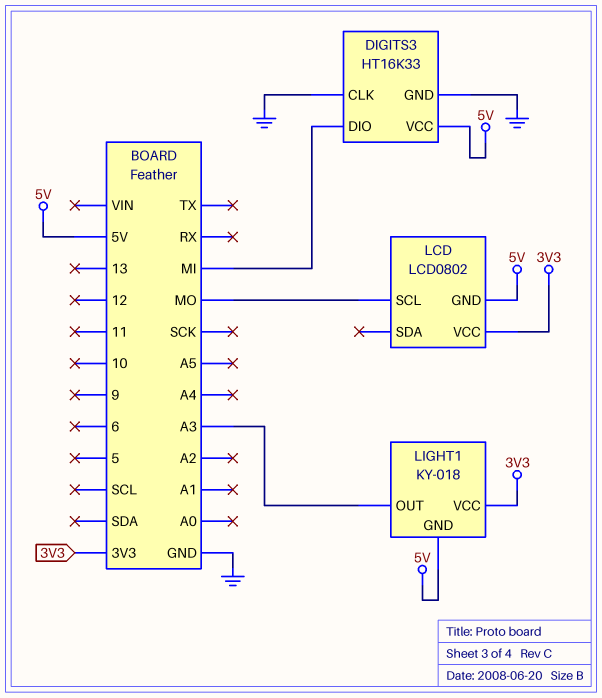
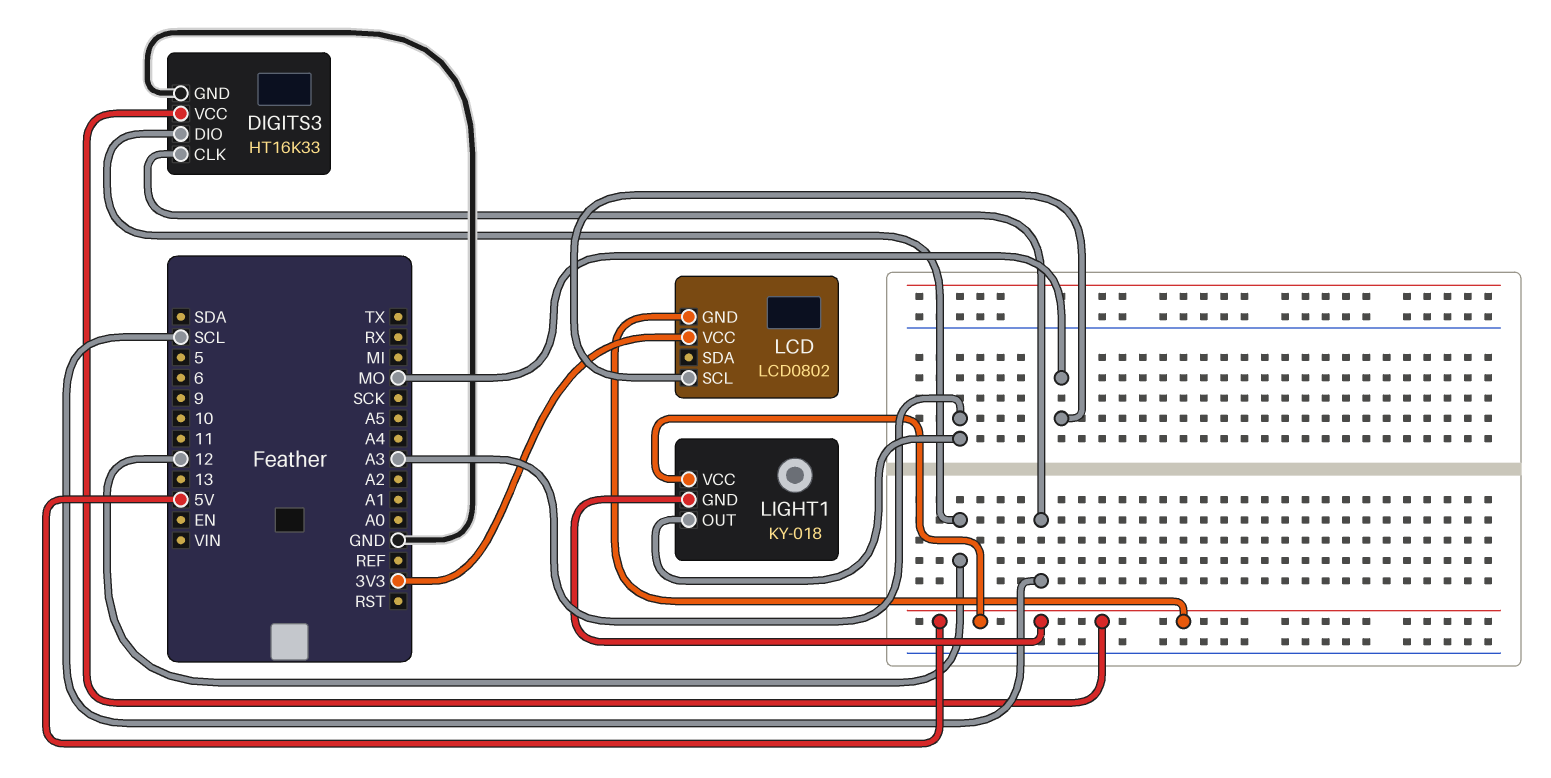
DIGITS3 pin CLK: GND -> SCL
DIGITS3 pin DIO: MI -> 12
LIGHT1 pin VCC: 3V3 -> 5V

